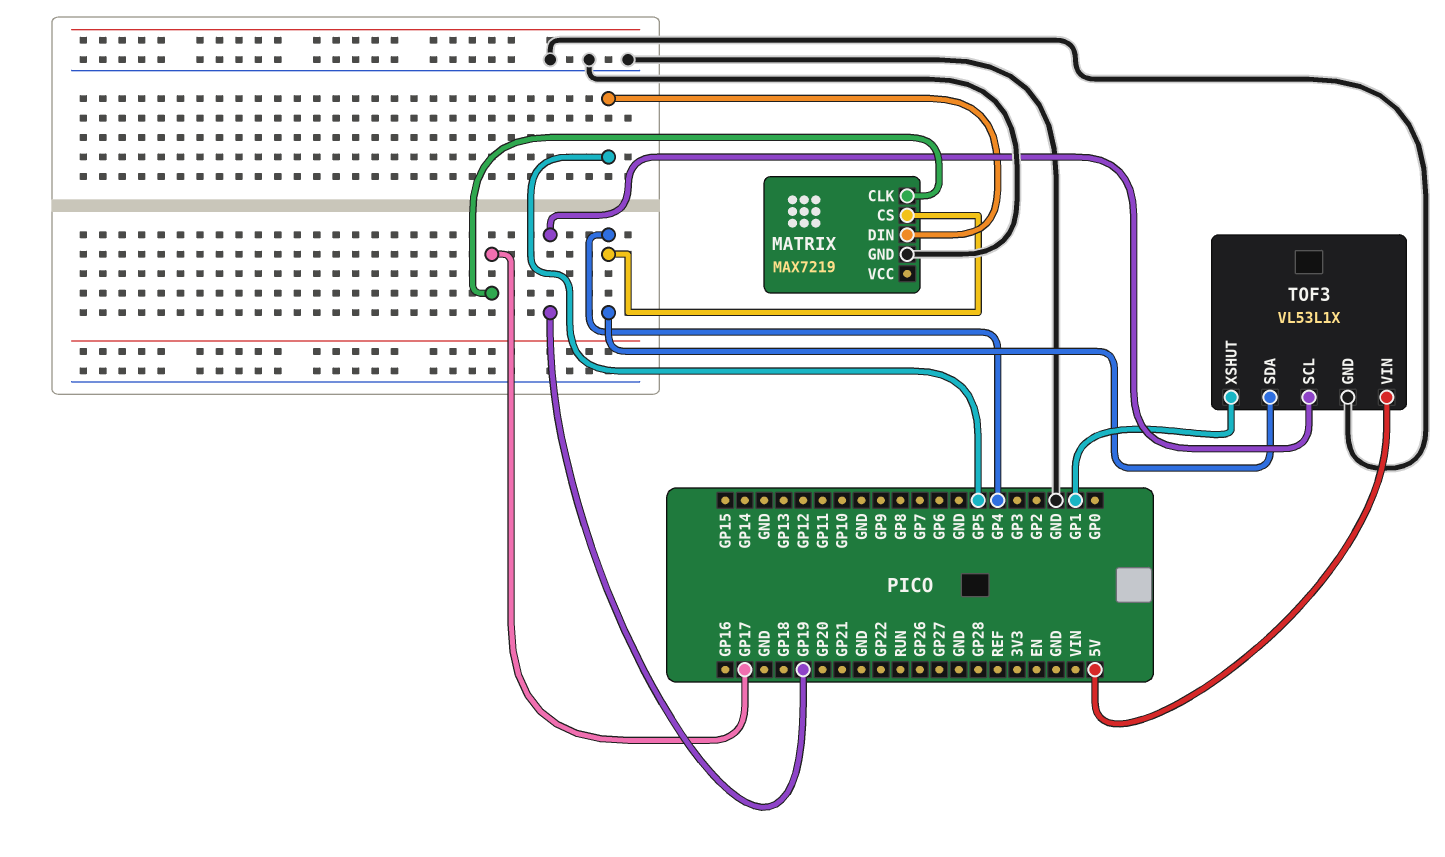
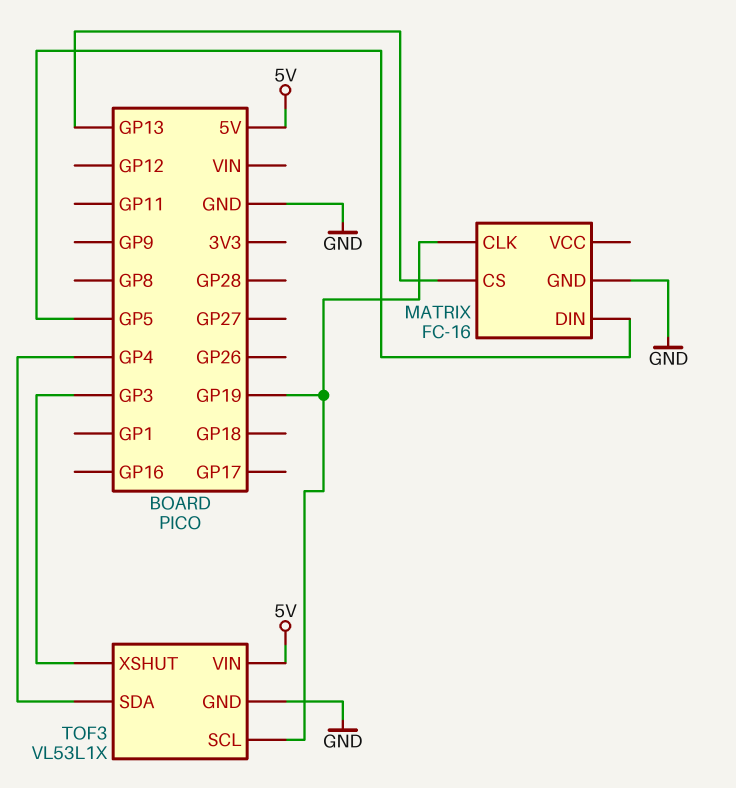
MATRIX: MAX7219 -> FC-16
MATRIX pin CLK: GP17 -> GP19
MATRIX pin CS: GP4 -> GP13
TOF3 pin XSHUT: GP1 -> GP3

